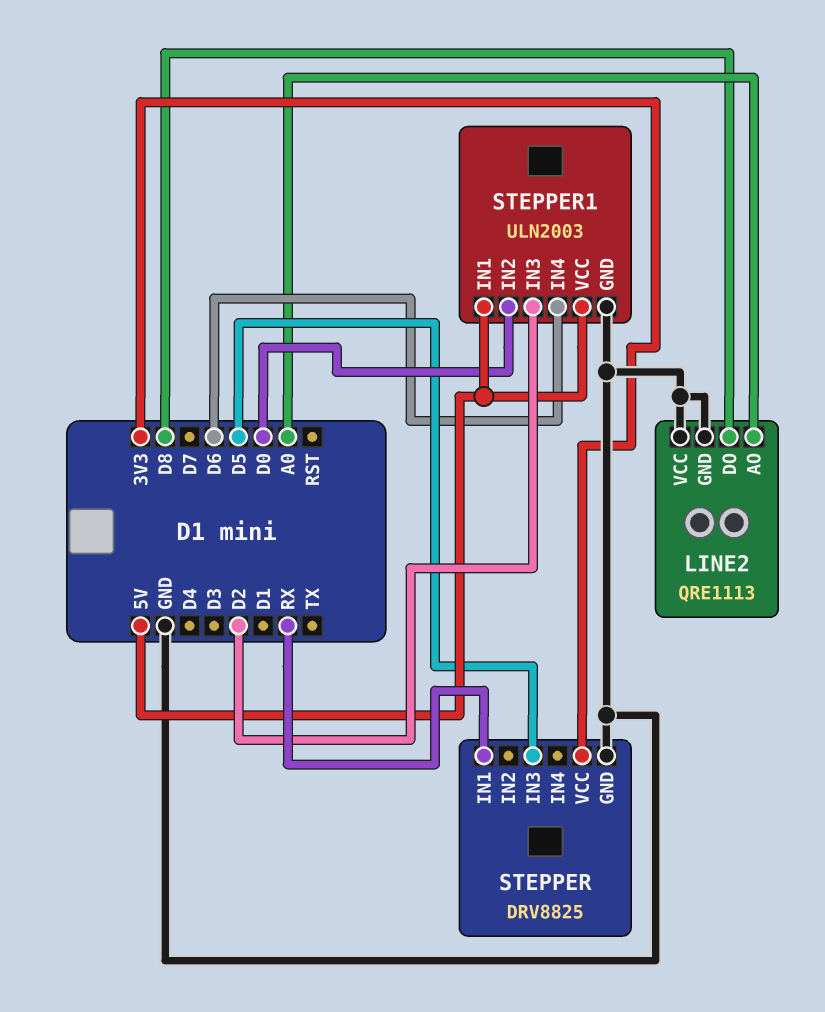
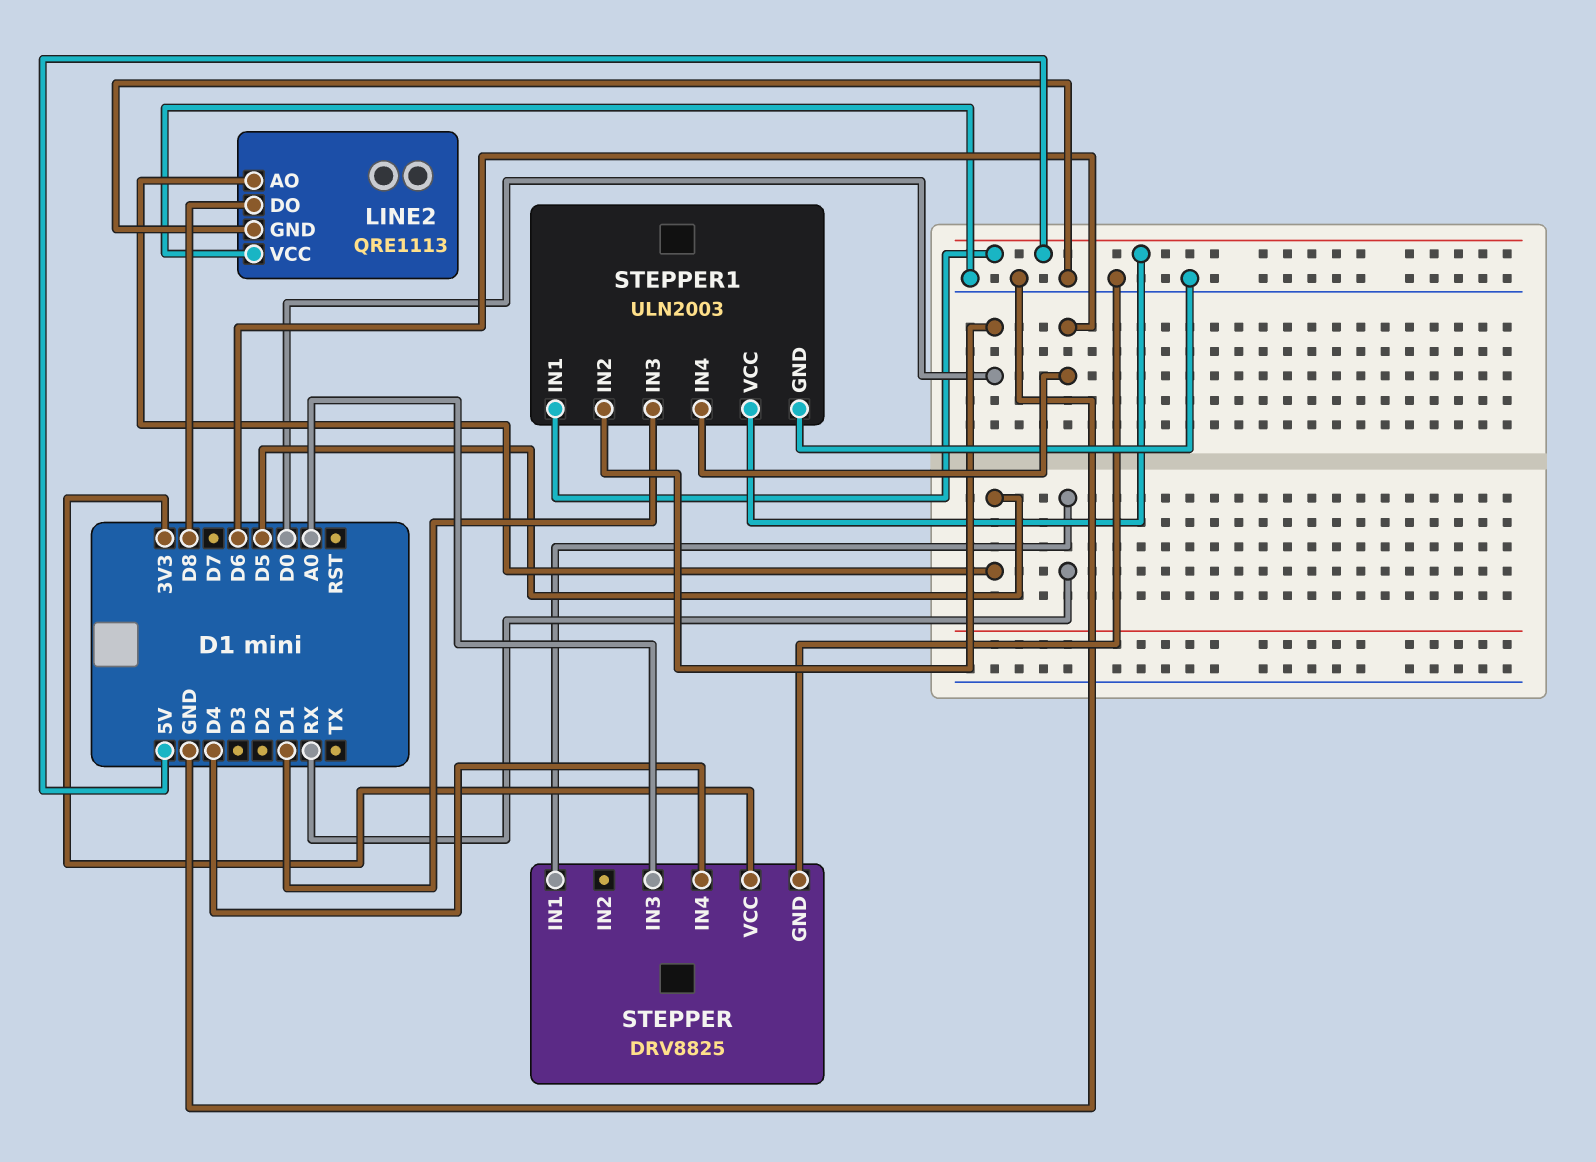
LINE2 pin AO: A0 -> D5
STEPPER pin IN3: D5 -> A0
STEPPER pin IN4: none -> D4
STEPPER1 pin IN3: D2 -> D1

